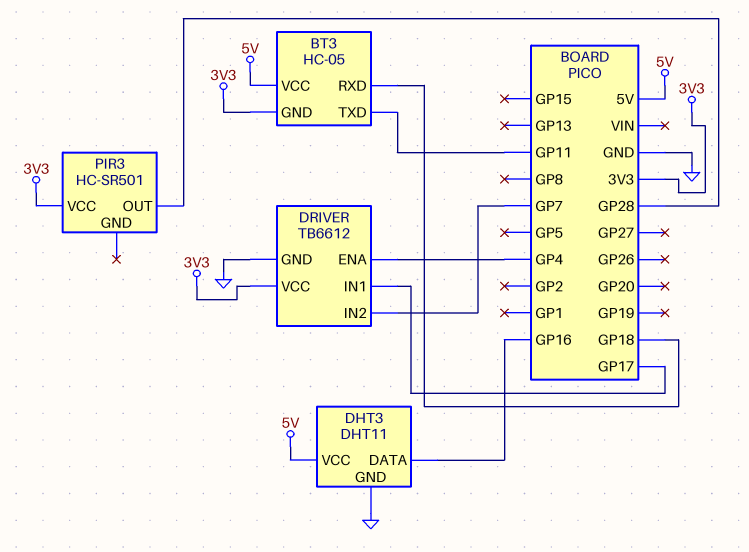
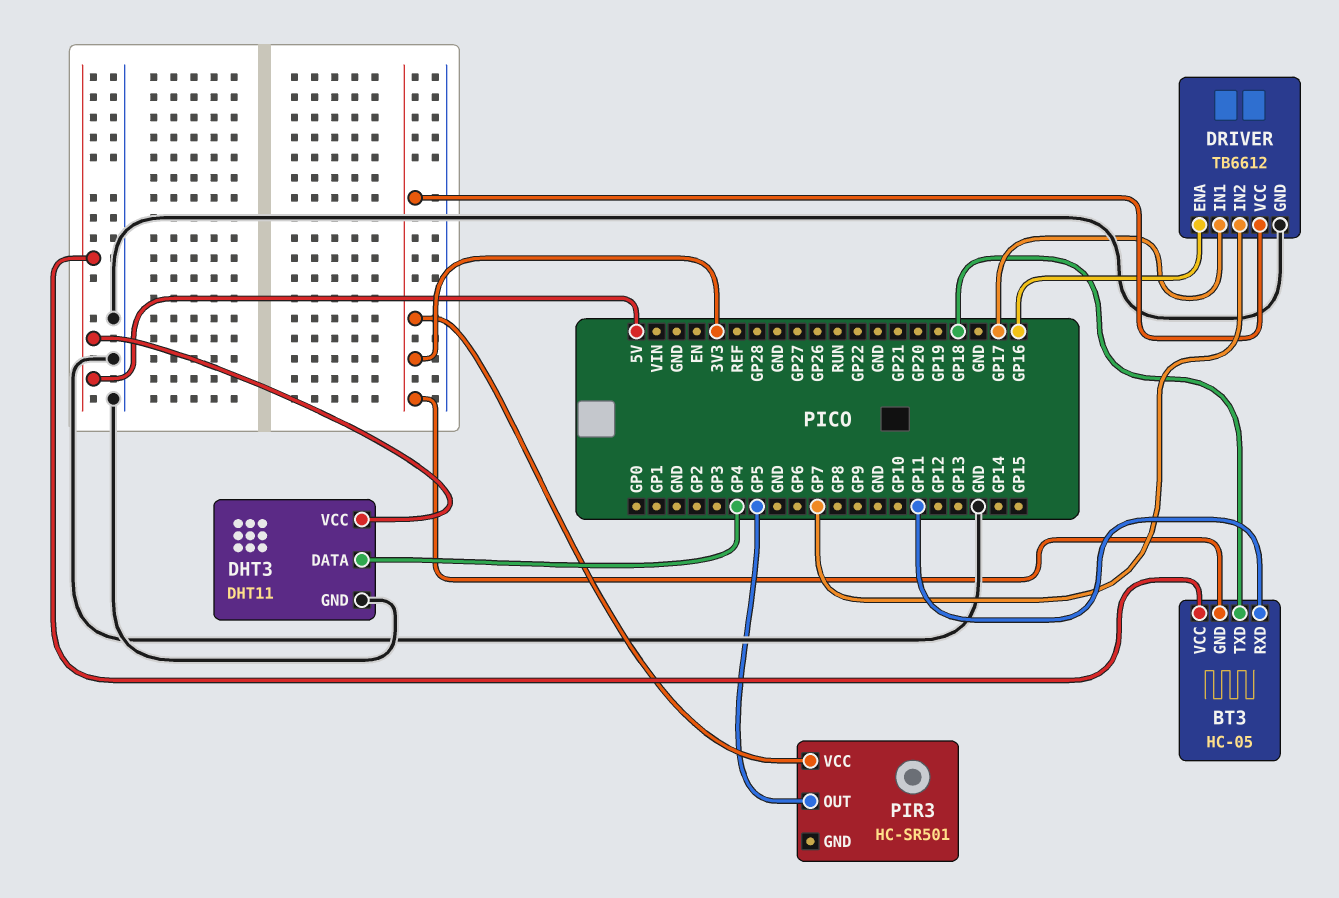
BT3 pin RXD: GP18 -> GP11
BT3 pin TXD: GP11 -> GP18
DHT3 pin DATA: GP16 -> GP4
DRIVER pin ENA: GP4 -> GP16
PIR3 pin OUT: GP28 -> GP5

